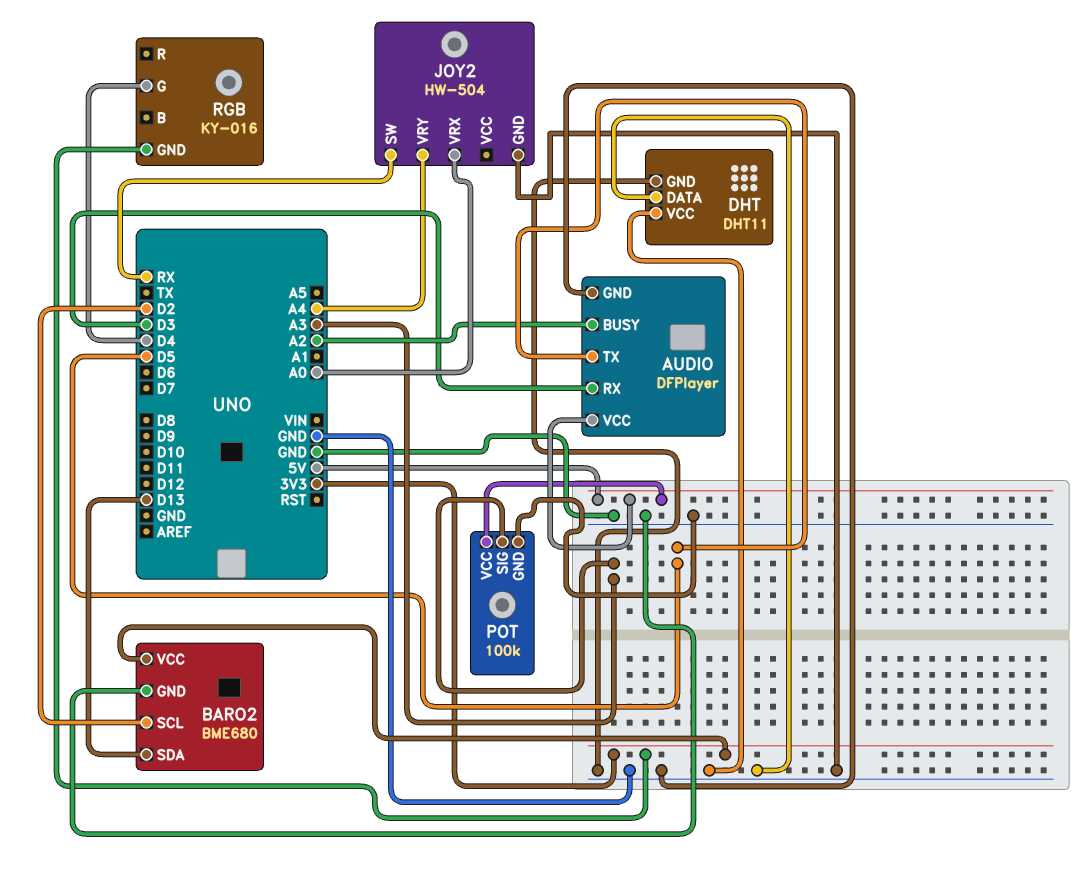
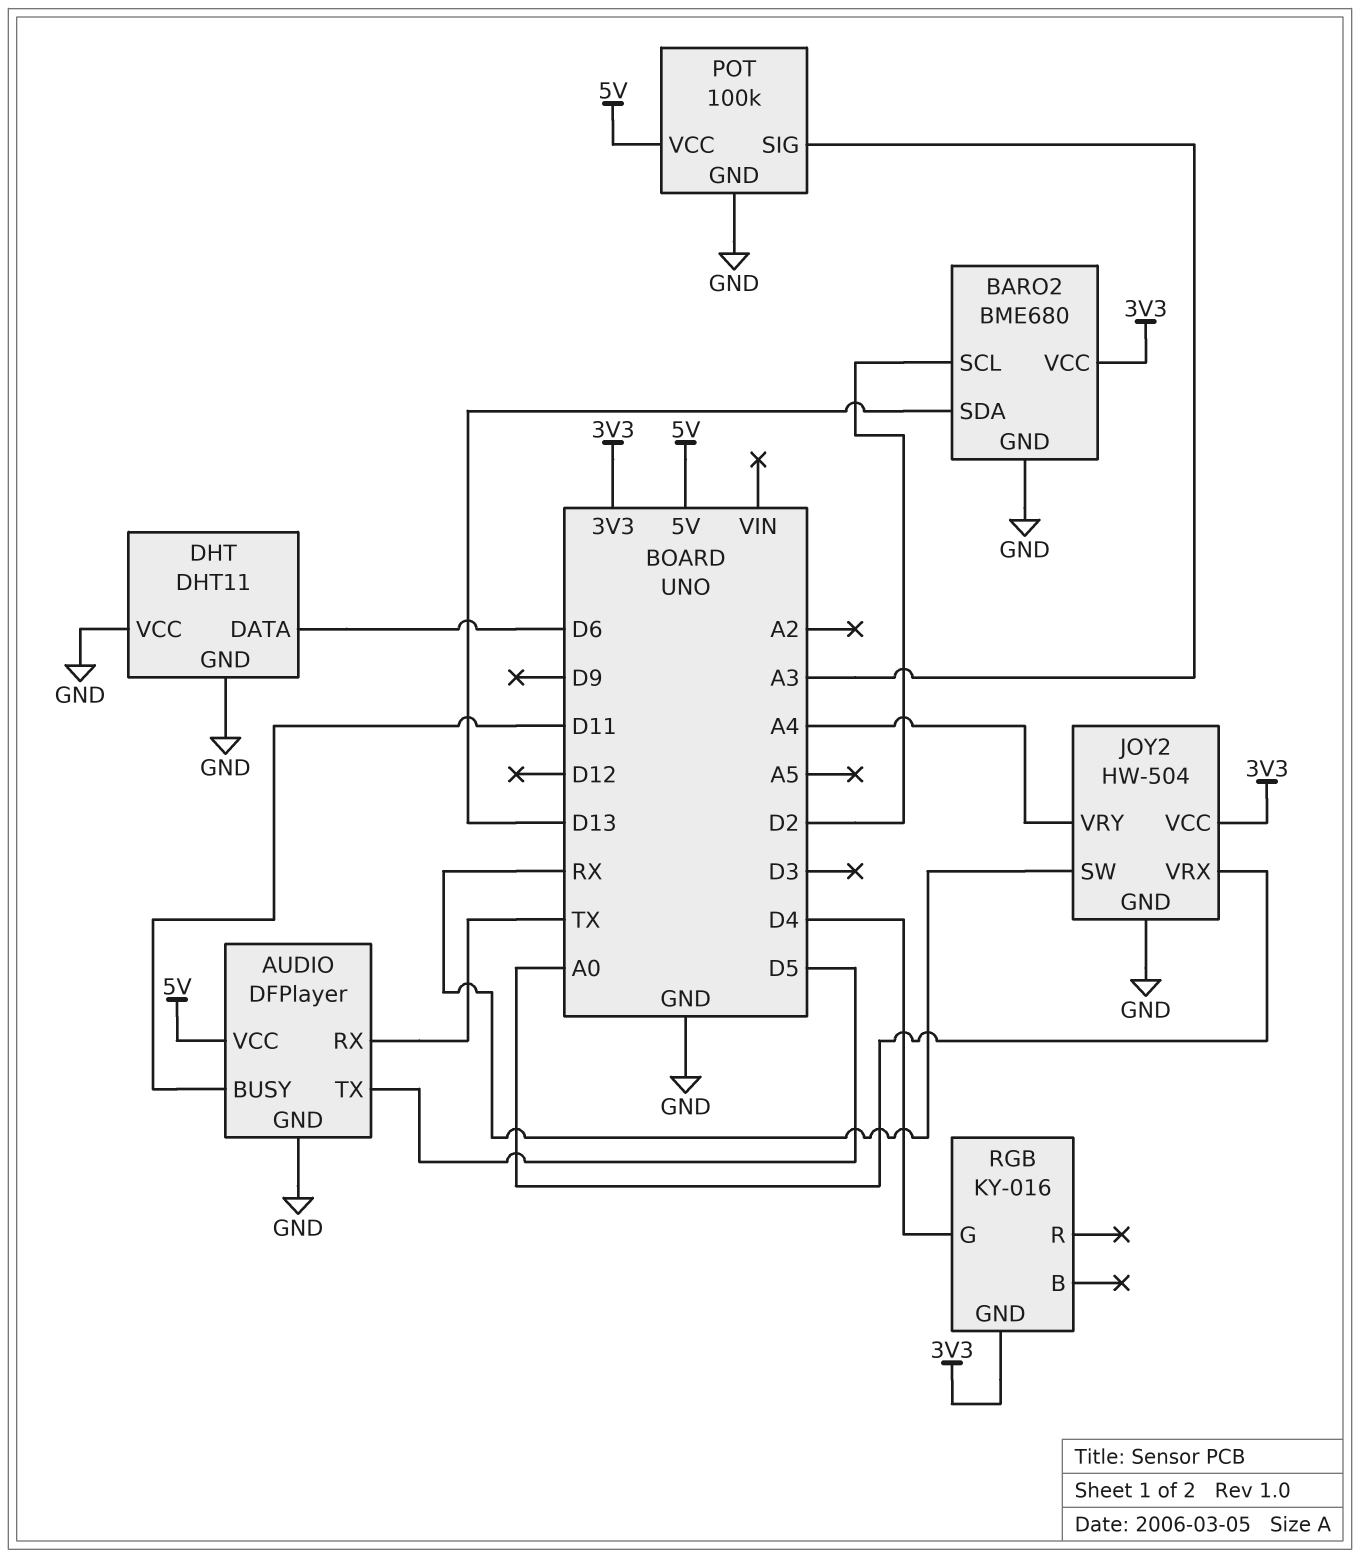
AUDIO pin BUSY: A2 -> D11
AUDIO pin RX: D3 -> TX
DHT pin DATA: GND -> D6
JOY2 pin VCC: none -> 3V3

